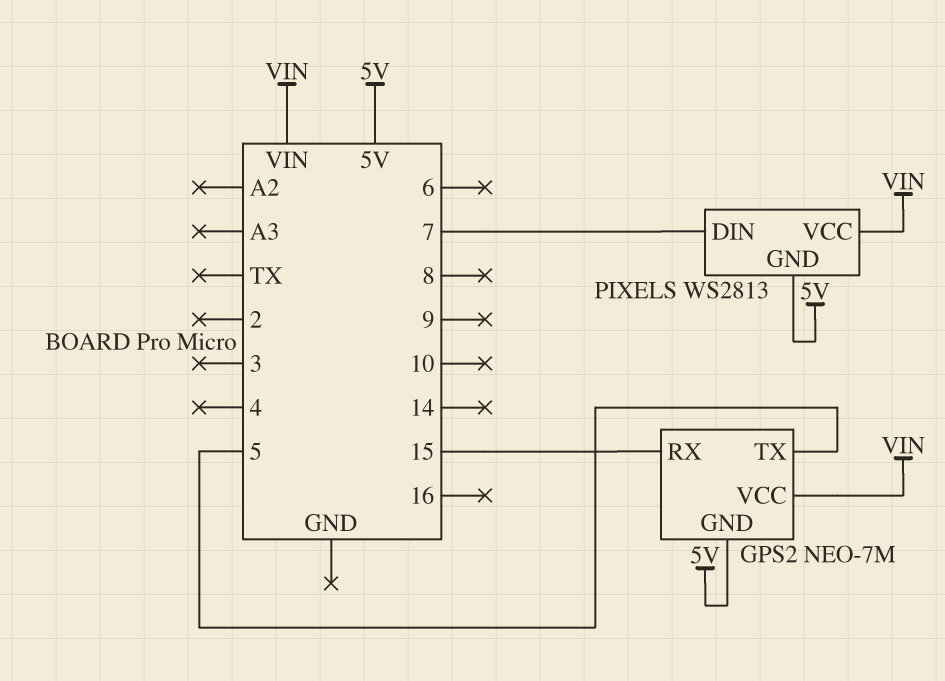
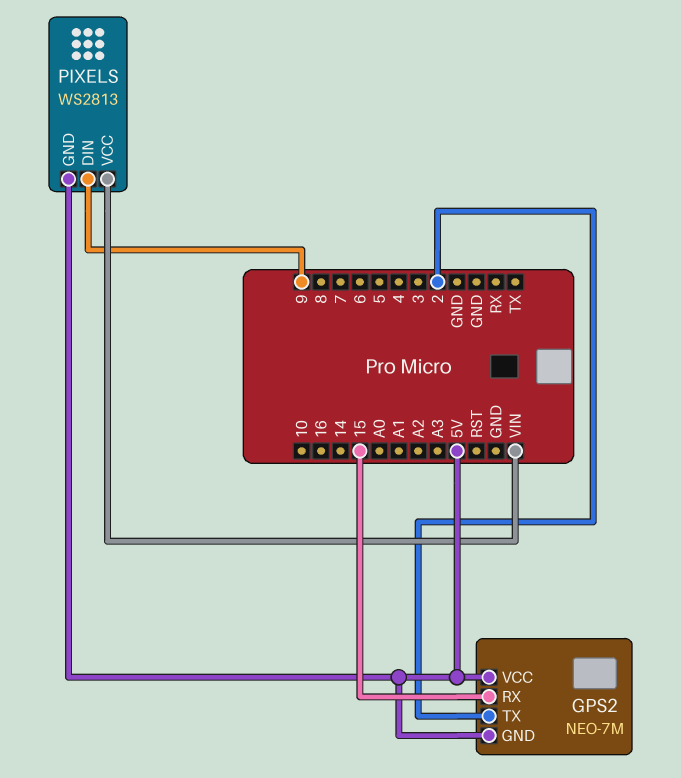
GPS2 pin TX: 5 -> 2
GPS2 pin VCC: VIN -> 5V
PIXELS pin DIN: 7 -> 9

